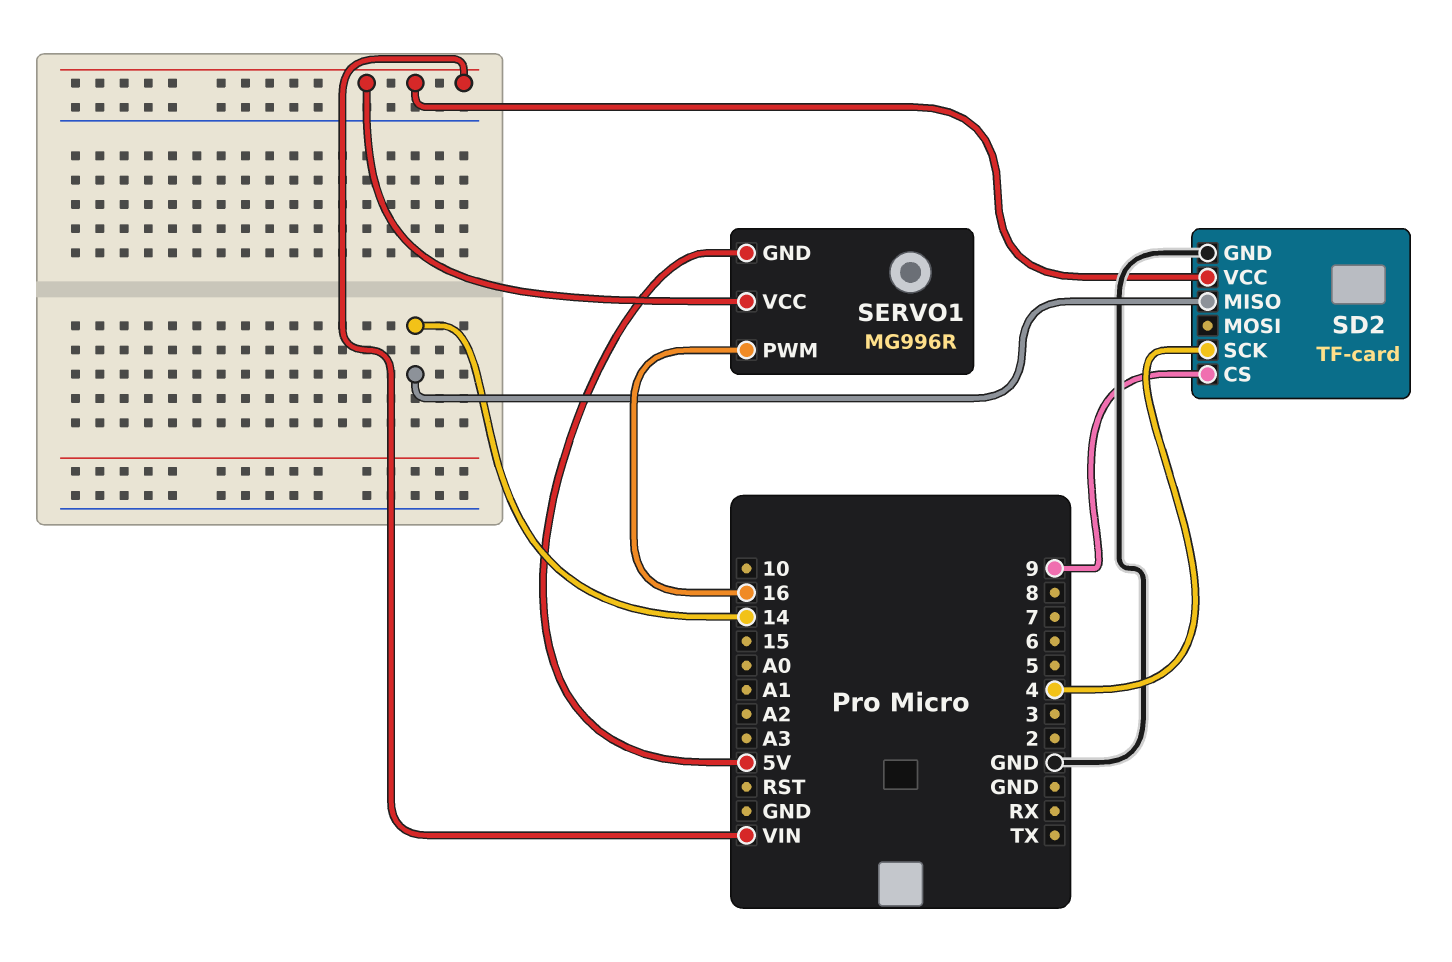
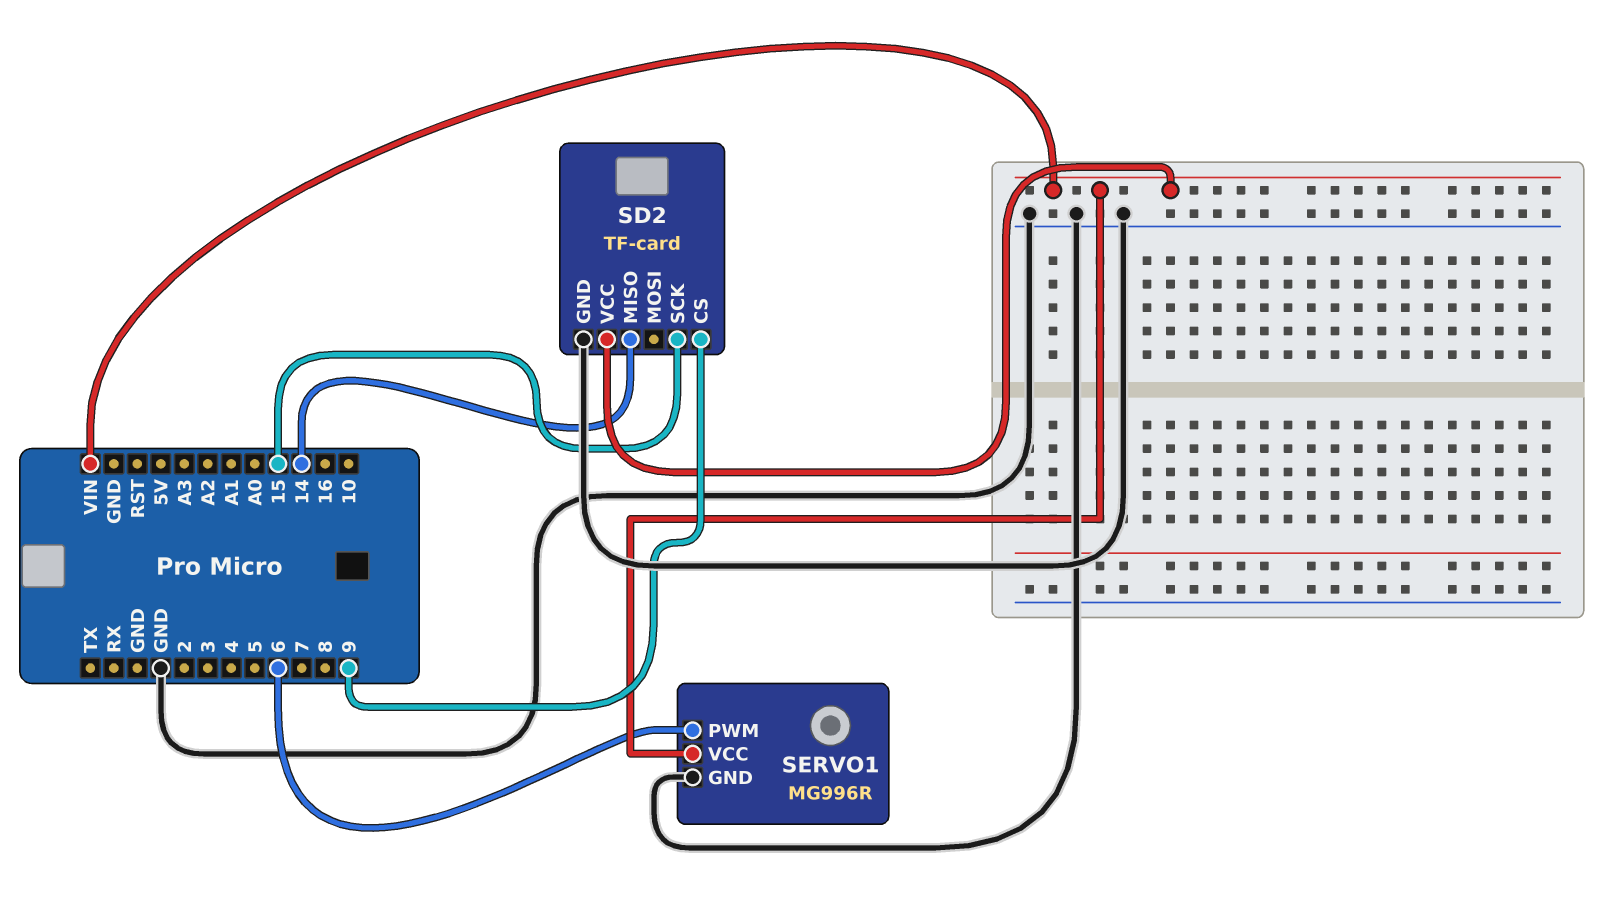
SD2 pin SCK: 4 -> 15
SERVO1 pin GND: 5V -> GND
SERVO1 pin PWM: 16 -> 6

